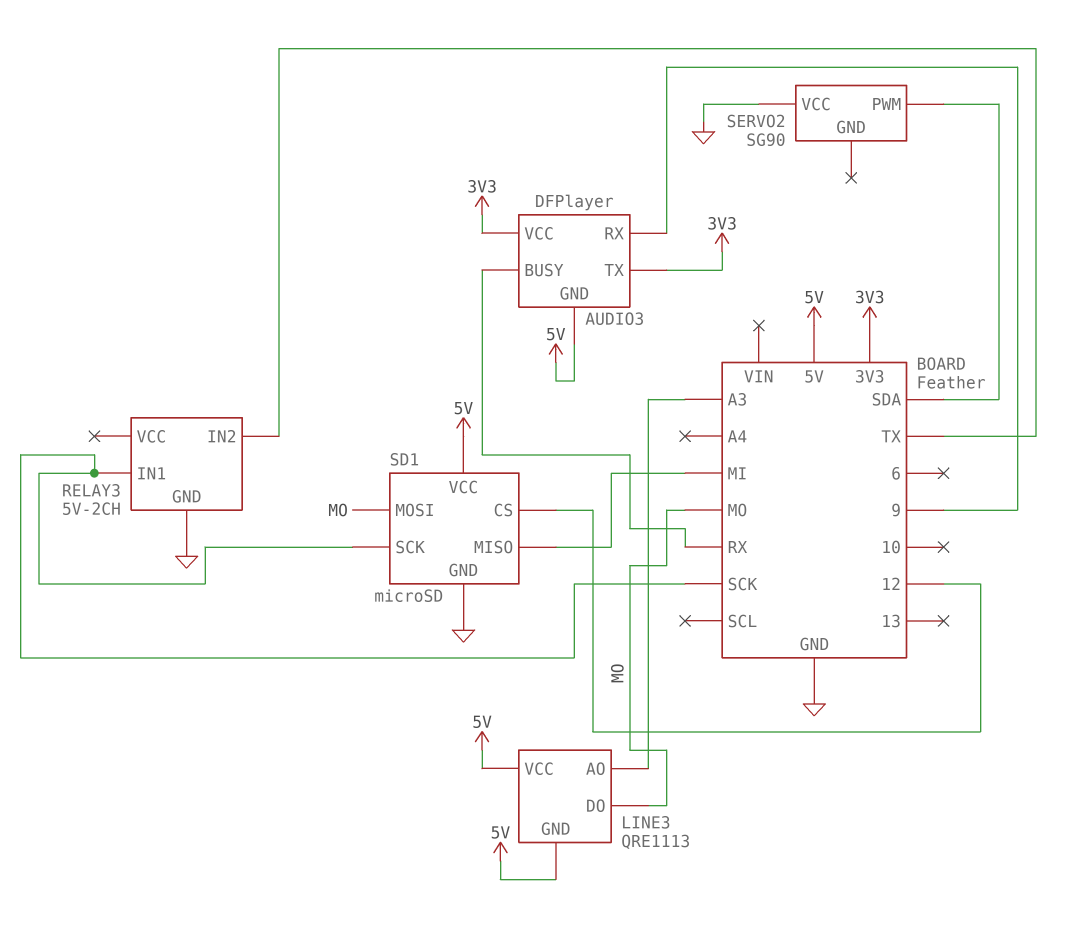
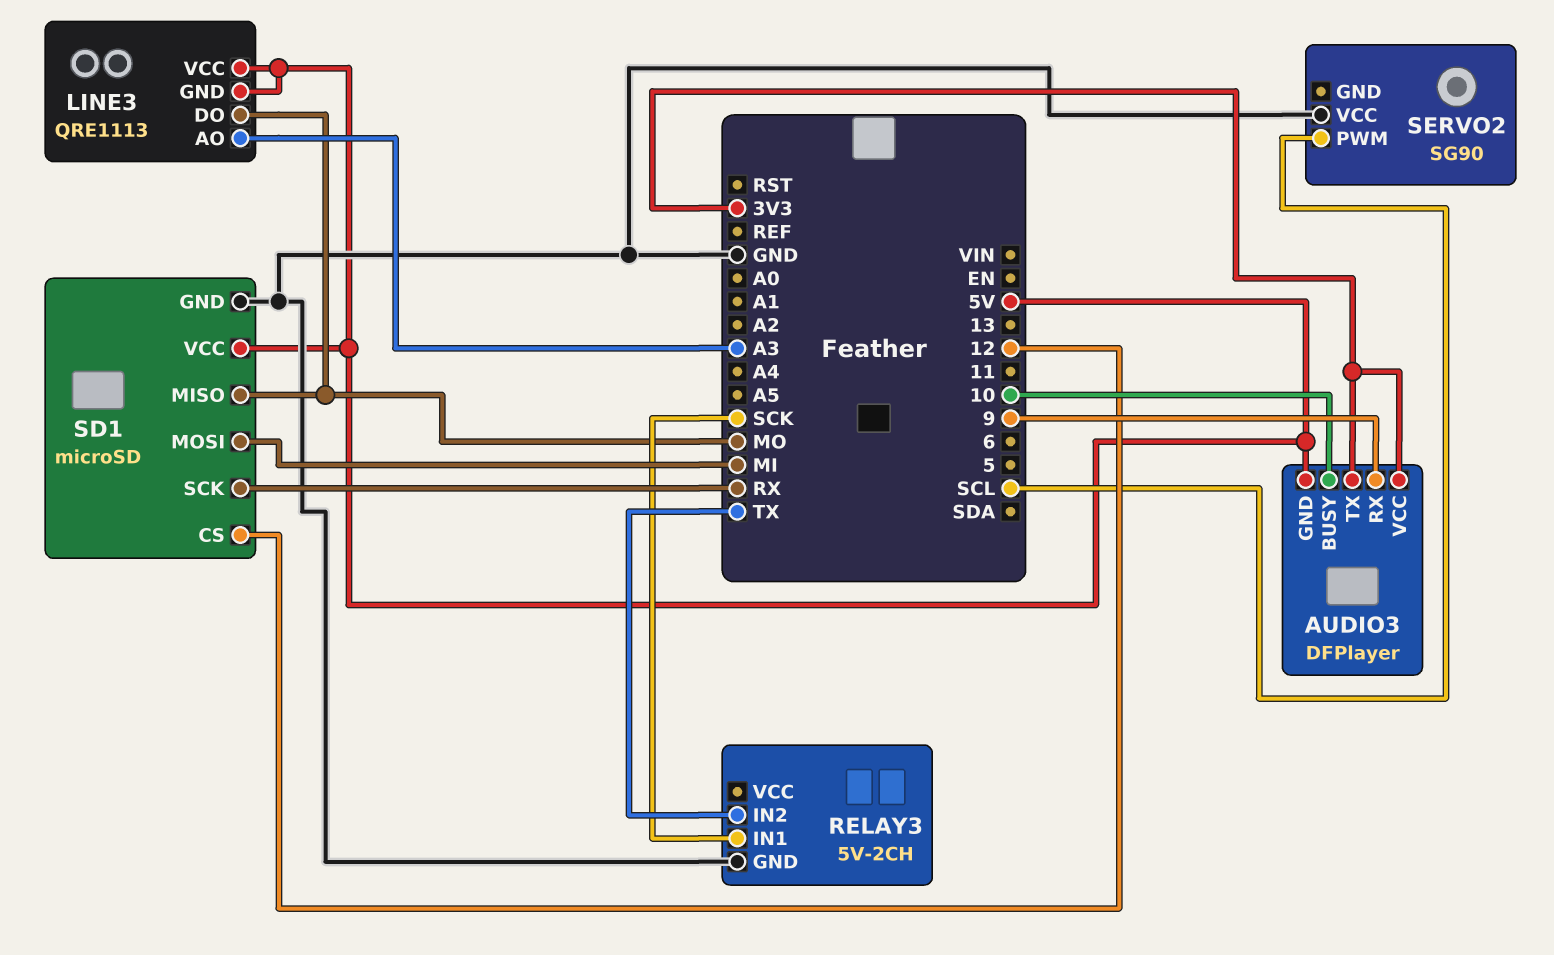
AUDIO3 pin BUSY: RX -> 10
SD1 pin MISO: MI -> MO
SD1 pin MOSI: MO -> MI
SD1 pin SCK: SCK -> RX
SERVO2 pin PWM: SDA -> SCL

